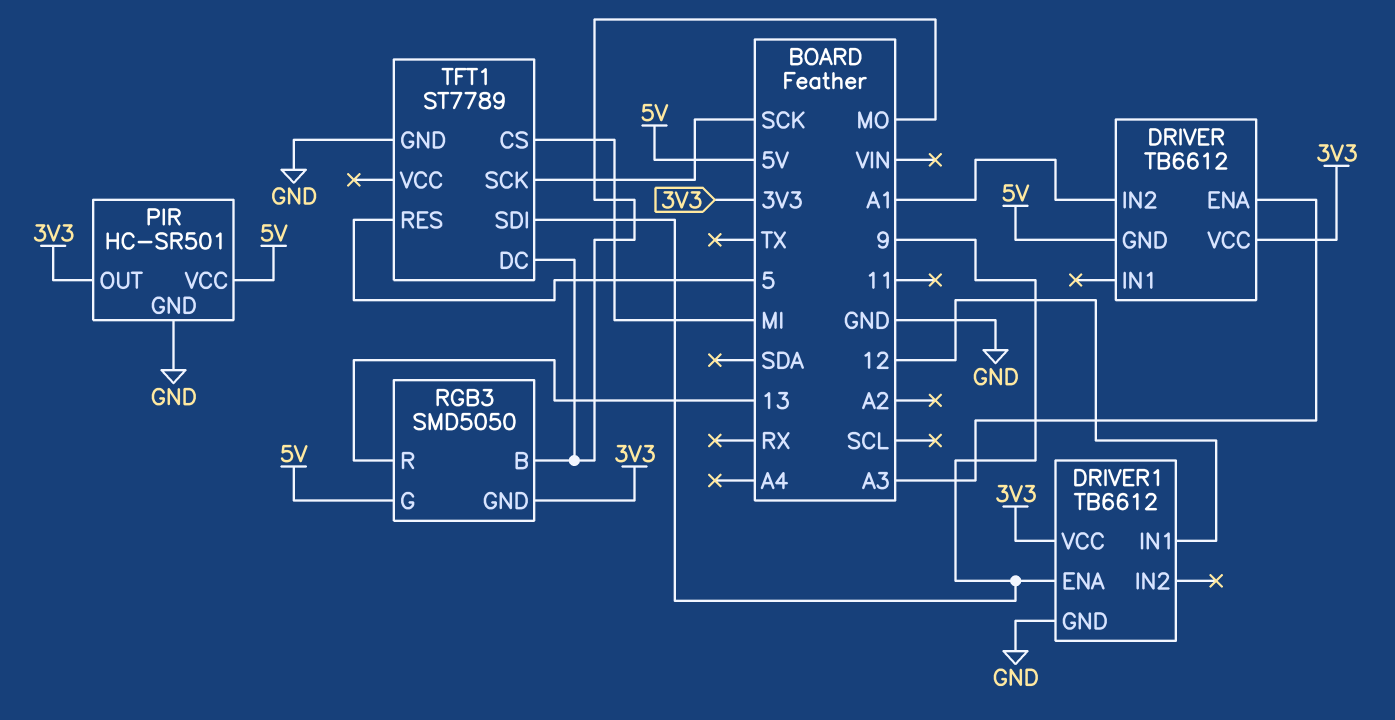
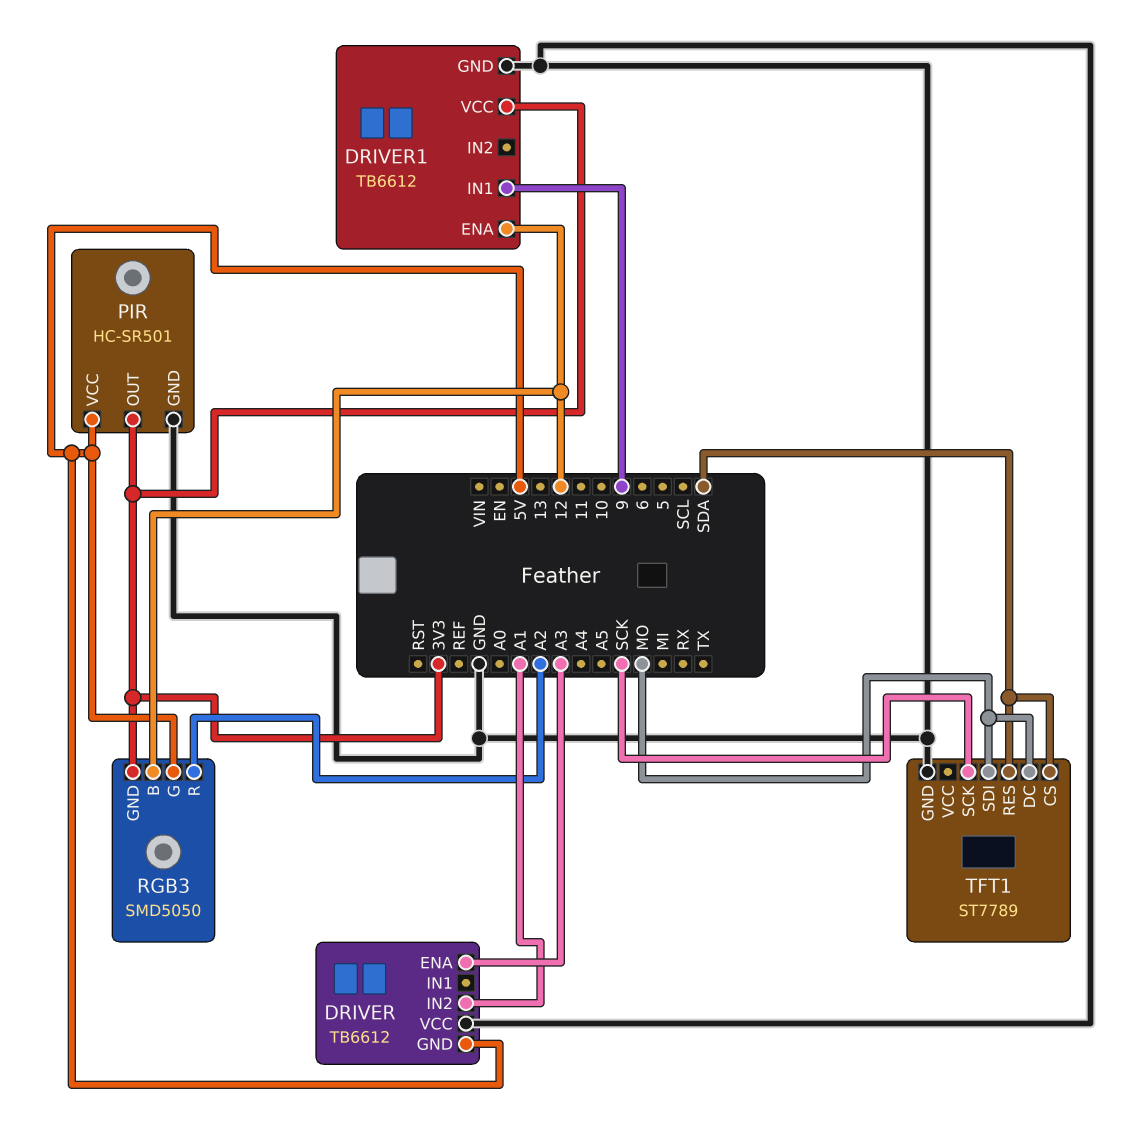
DRIVER pin VCC: 3V3 -> GND
DRIVER1 pin ENA: 9 -> 12
DRIVER1 pin IN1: 12 -> 9
RGB3 pin B: MO -> 12
RGB3 pin R: 13 -> A2
TFT1 pin CS: MI -> SDA
TFT1 pin RES: 5 -> SDA
TFT1 pin SDI: 9 -> MO

